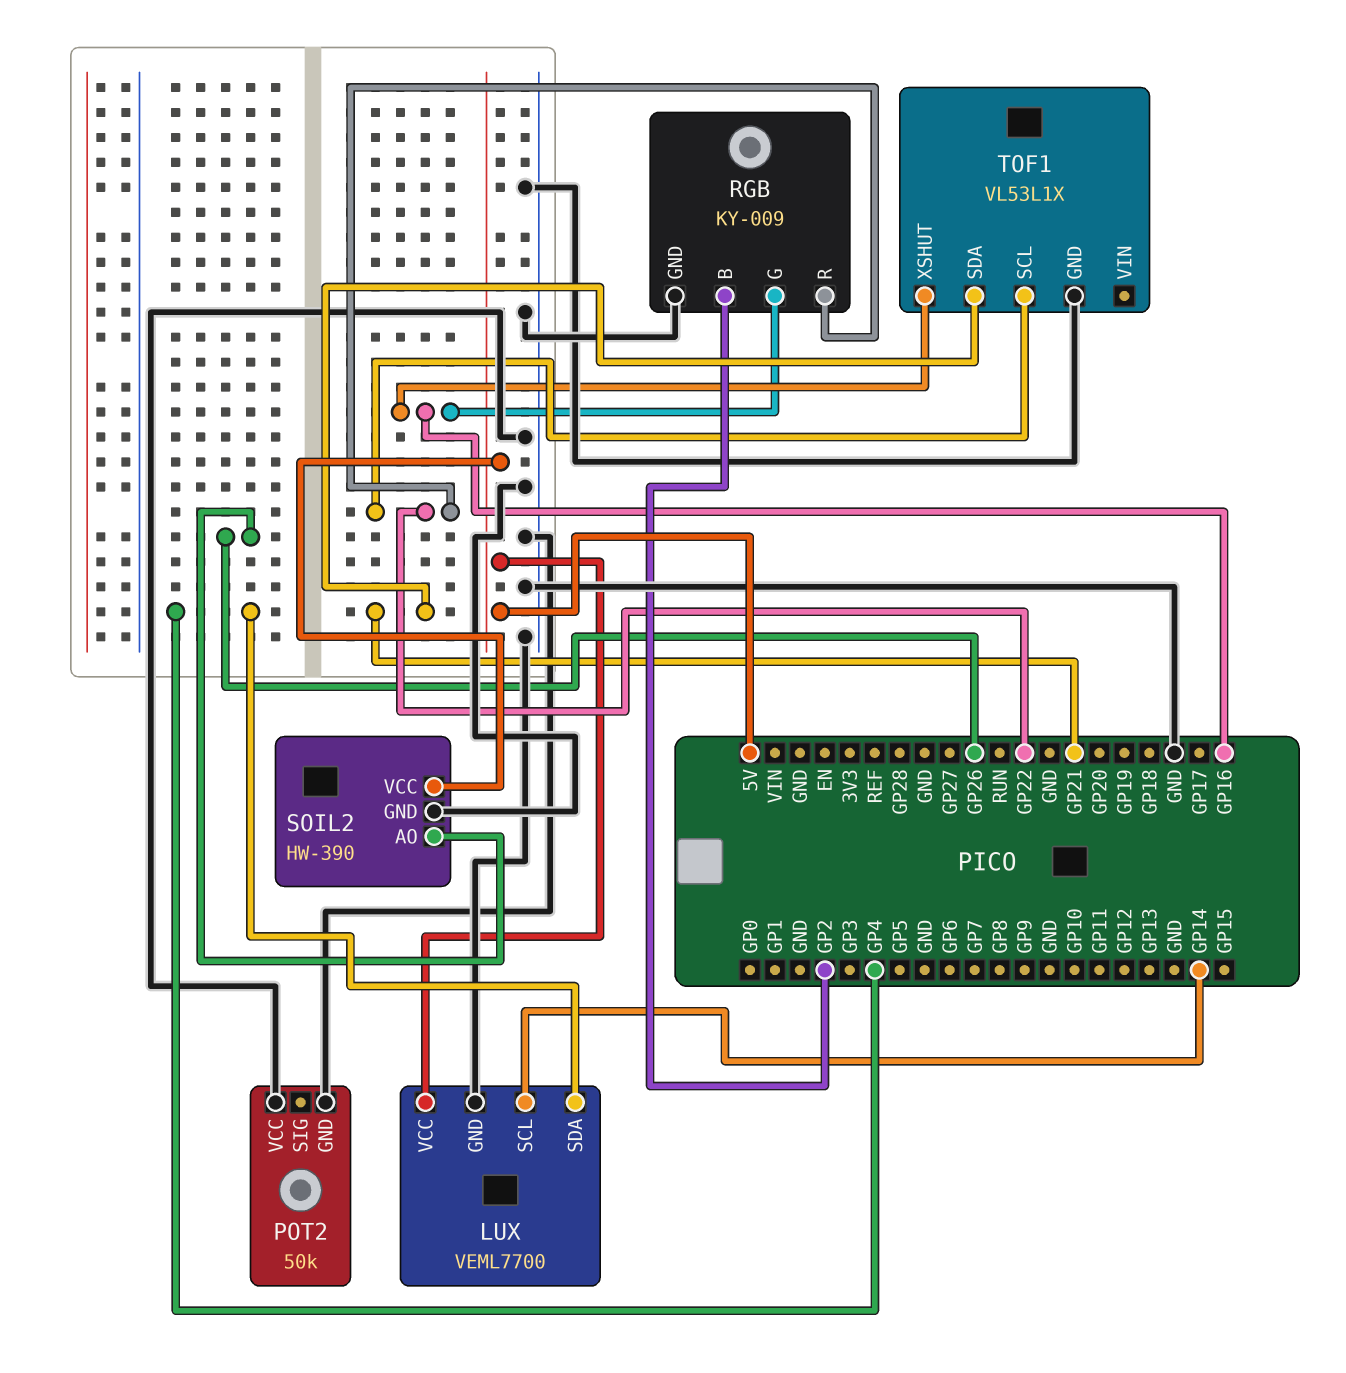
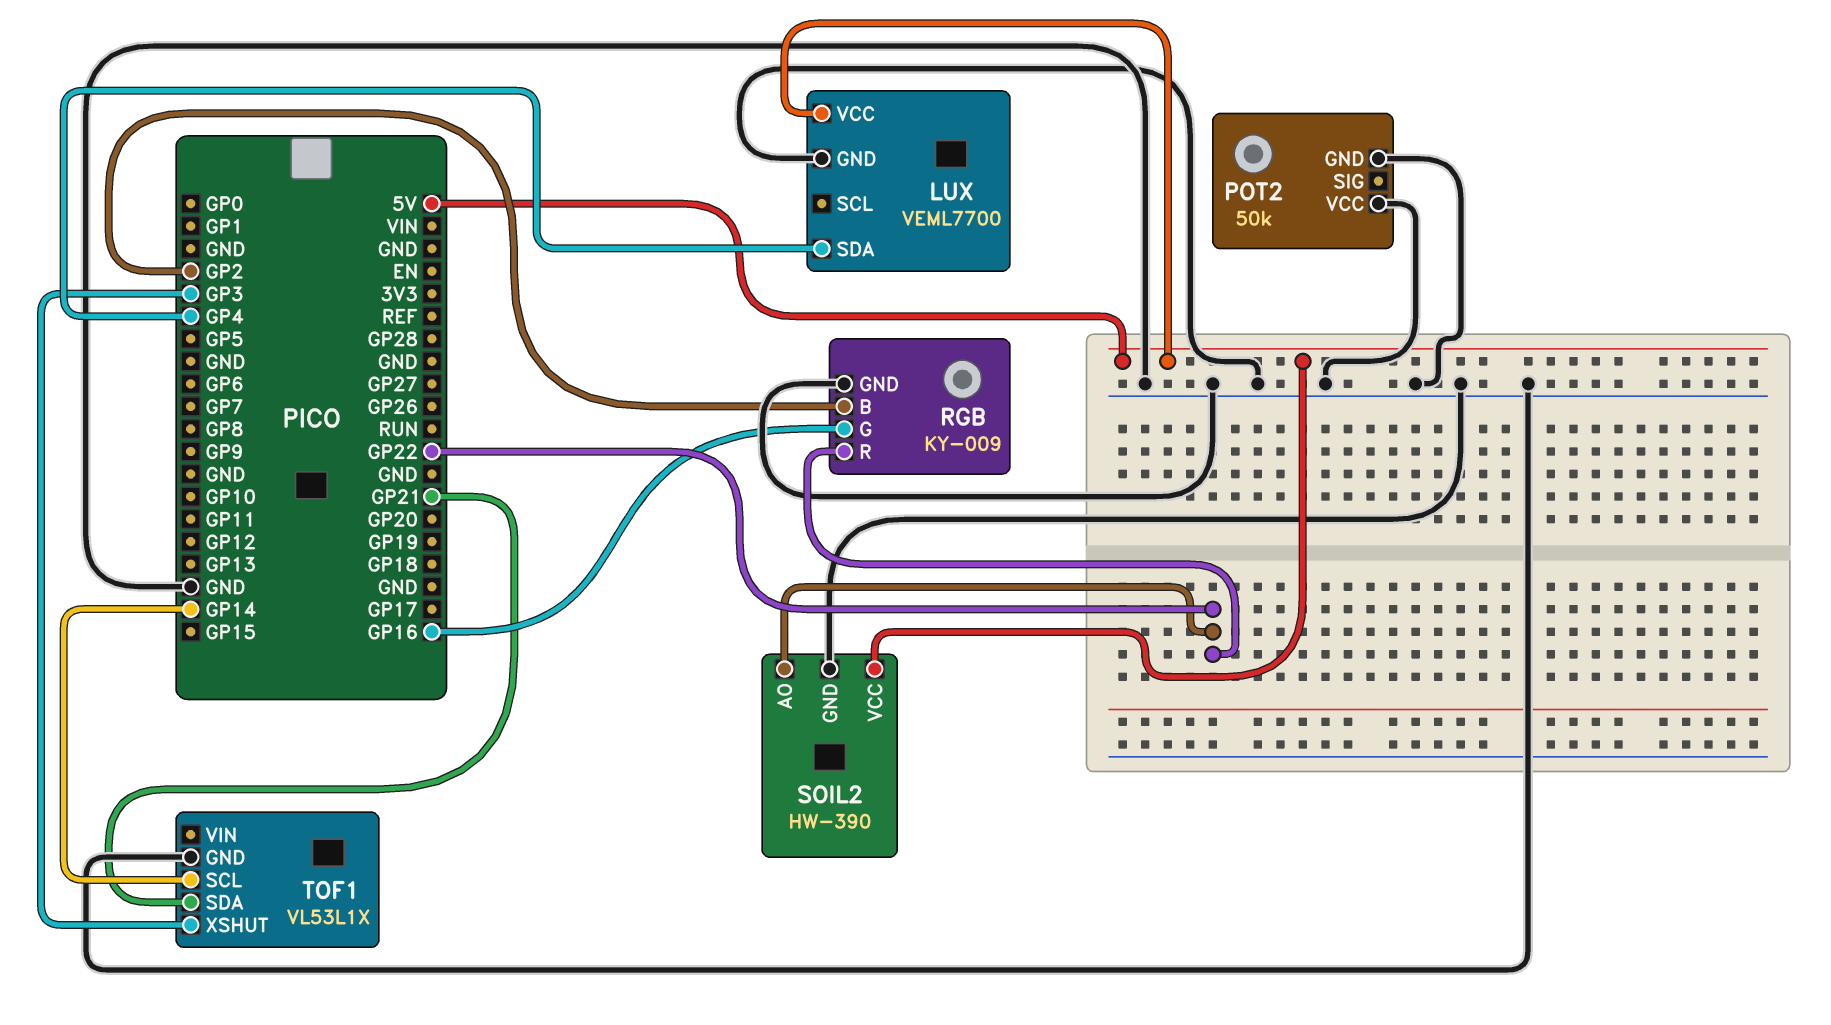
LUX pin SCL: GP14 -> none
SOIL2 pin AO: GP26 -> GP22
TOF1 pin SCL: GP22 -> GP14
TOF1 pin XSHUT: GP16 -> GP3

